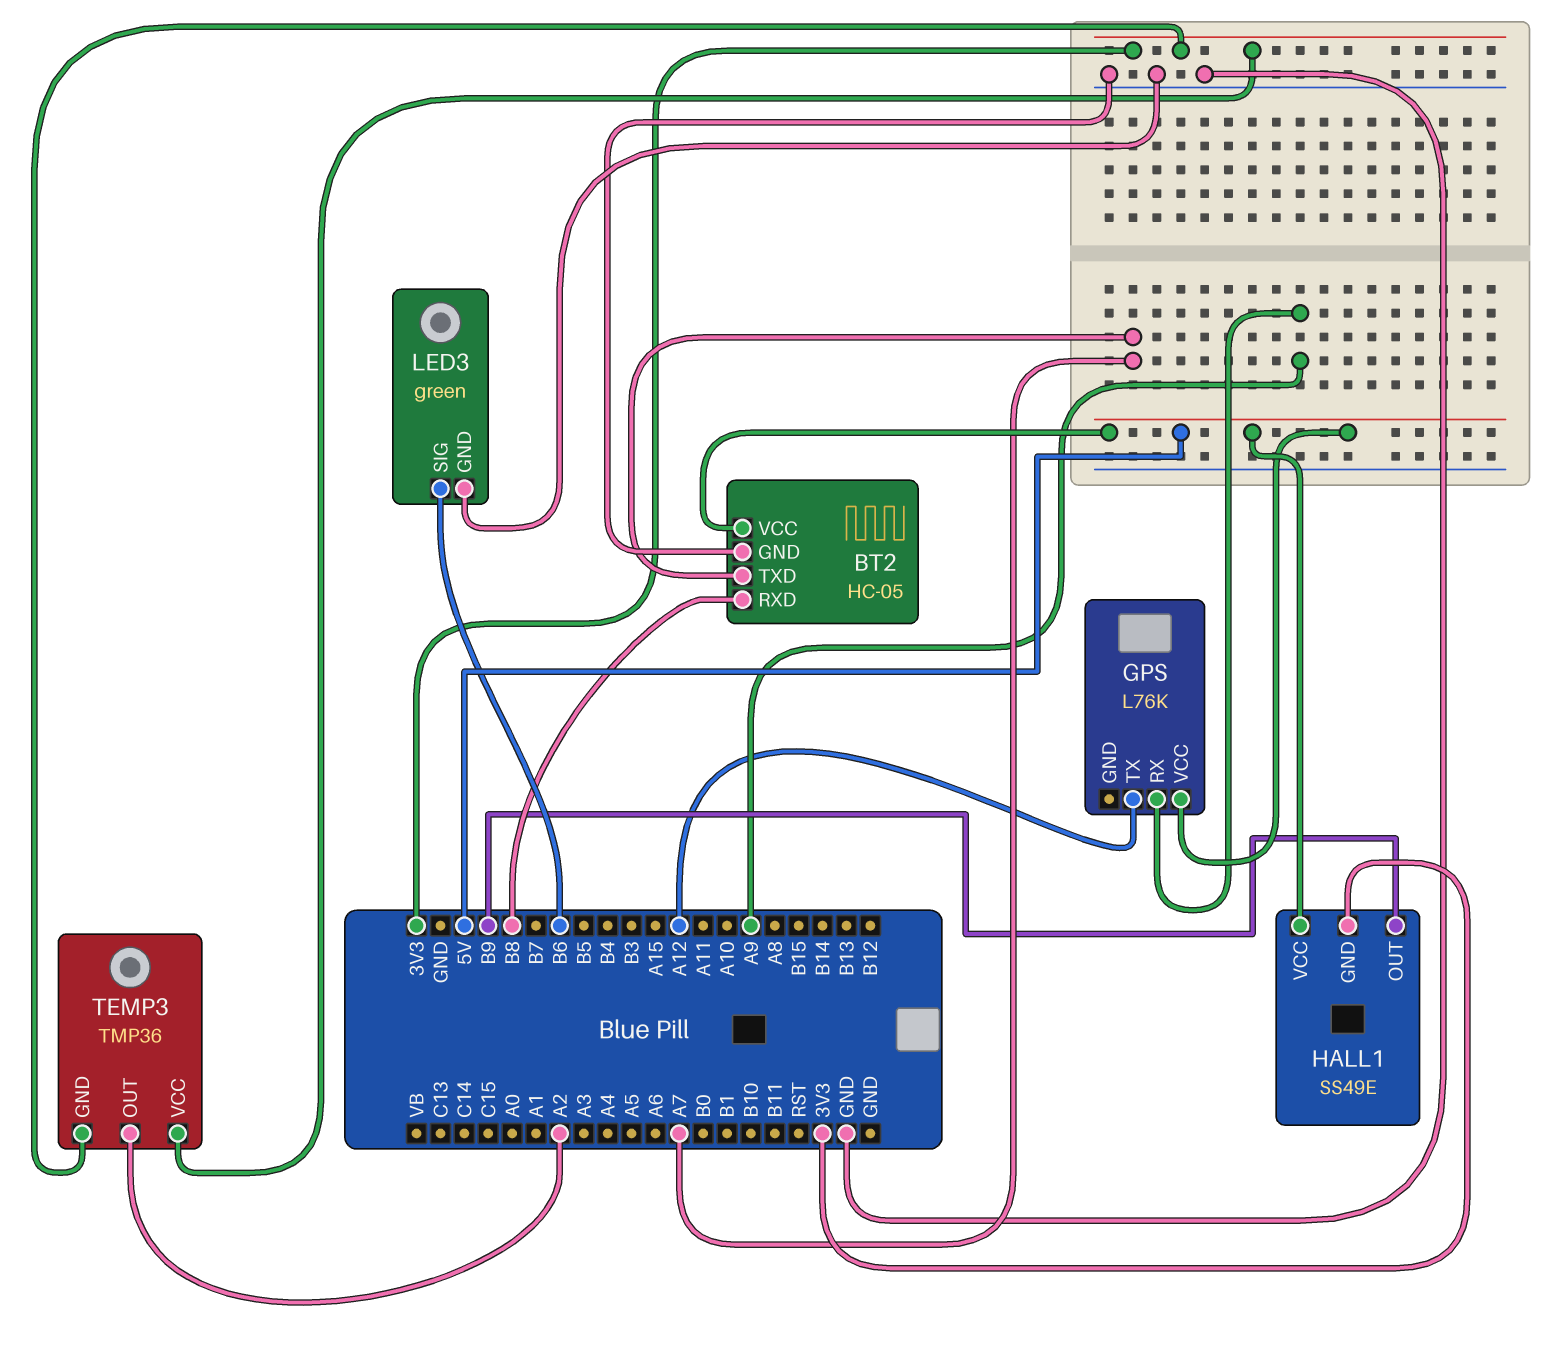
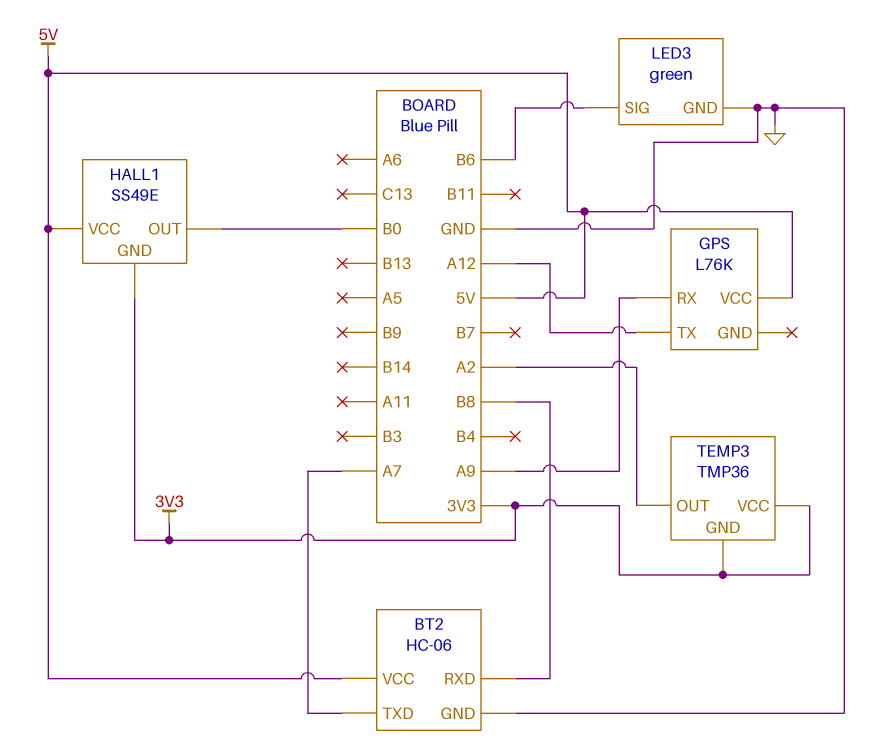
BT2: HC-05 -> HC-06
HALL1 pin OUT: B9 -> B0

